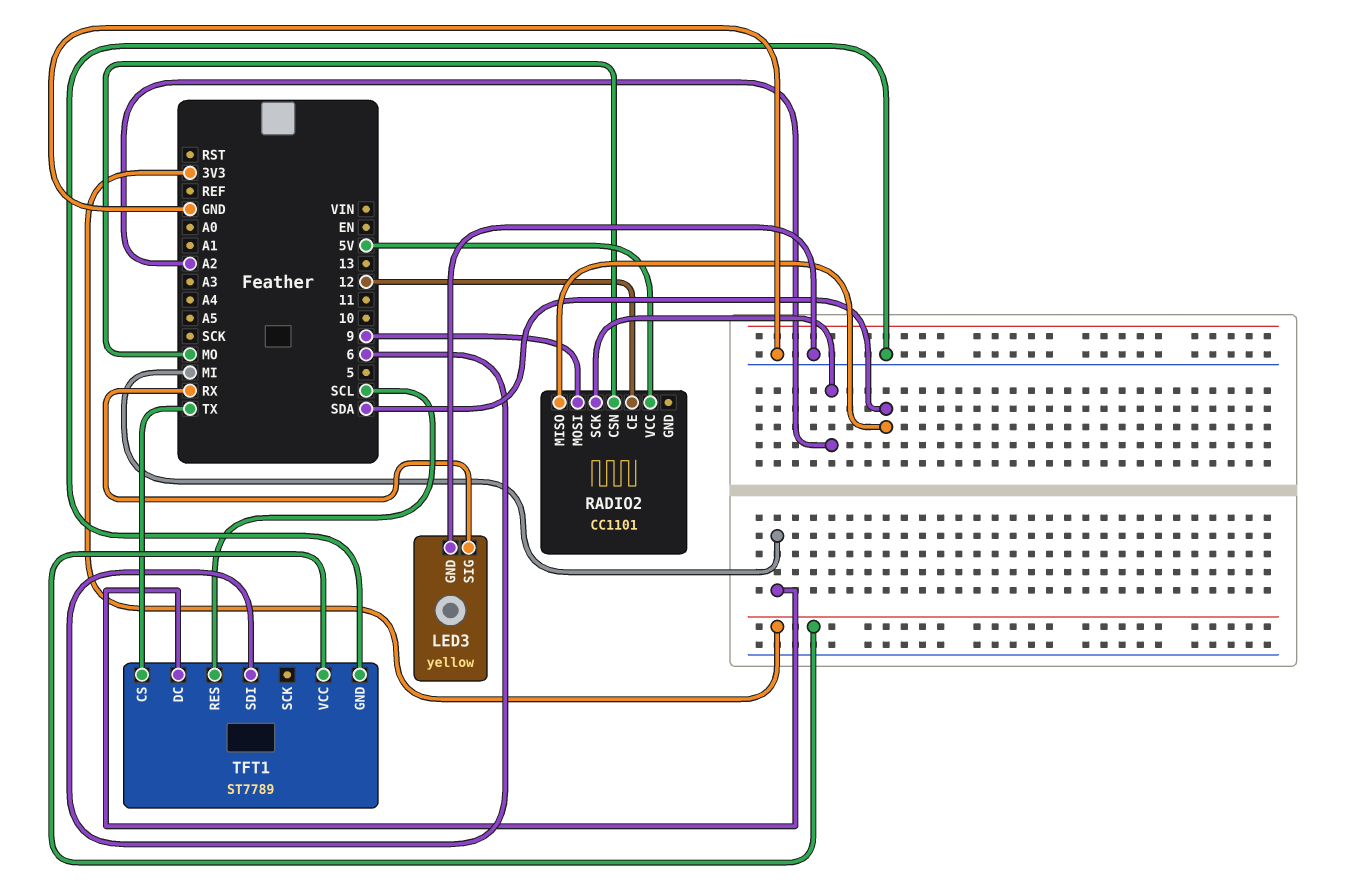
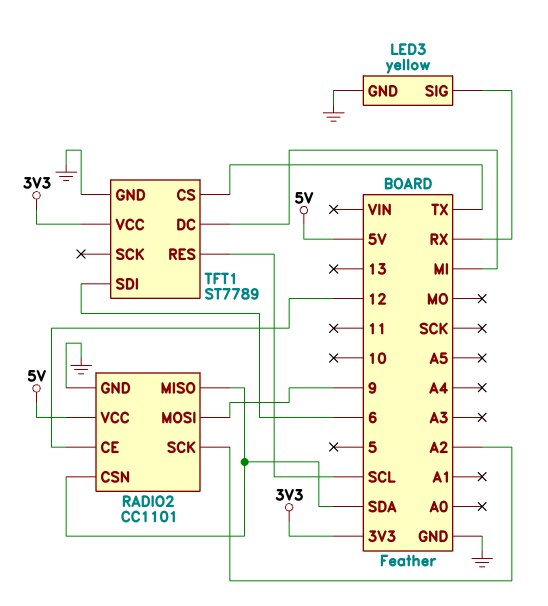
RADIO2 pin CSN: MO -> SDA
RADIO2 pin GND: none -> GND

